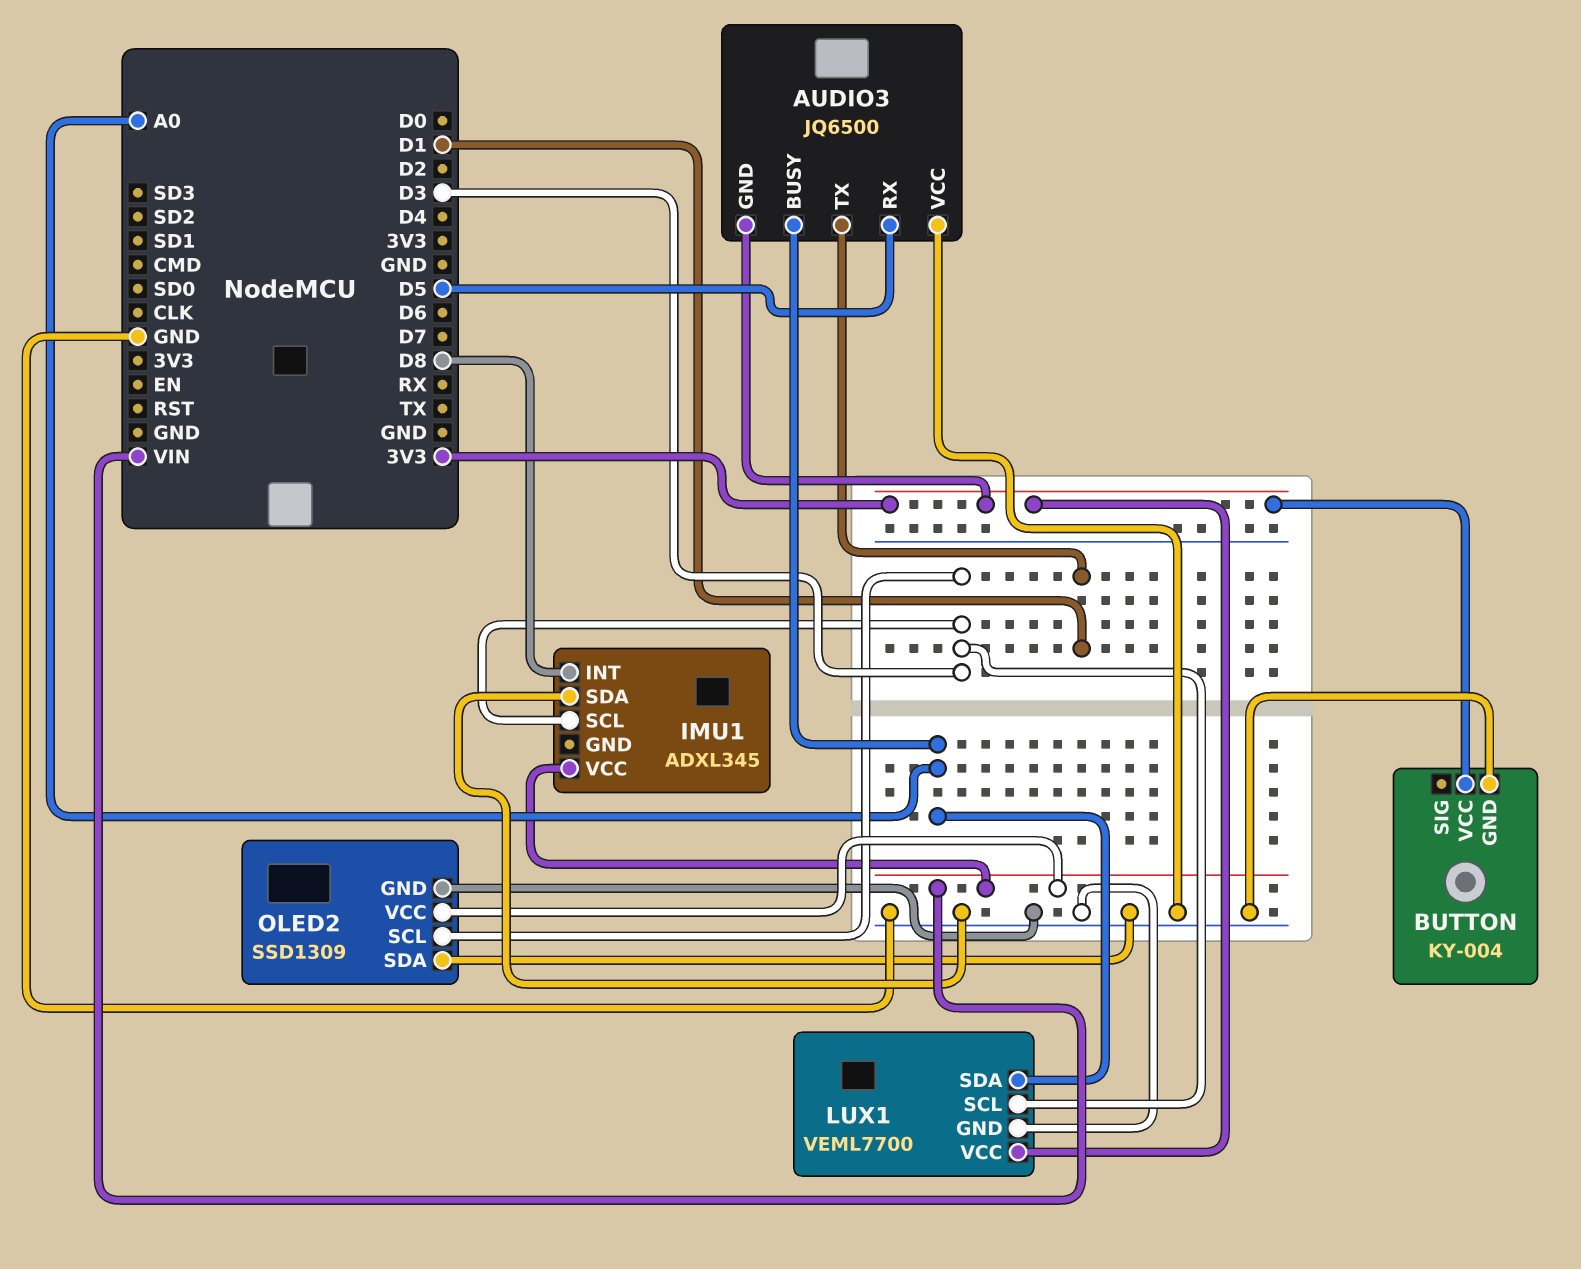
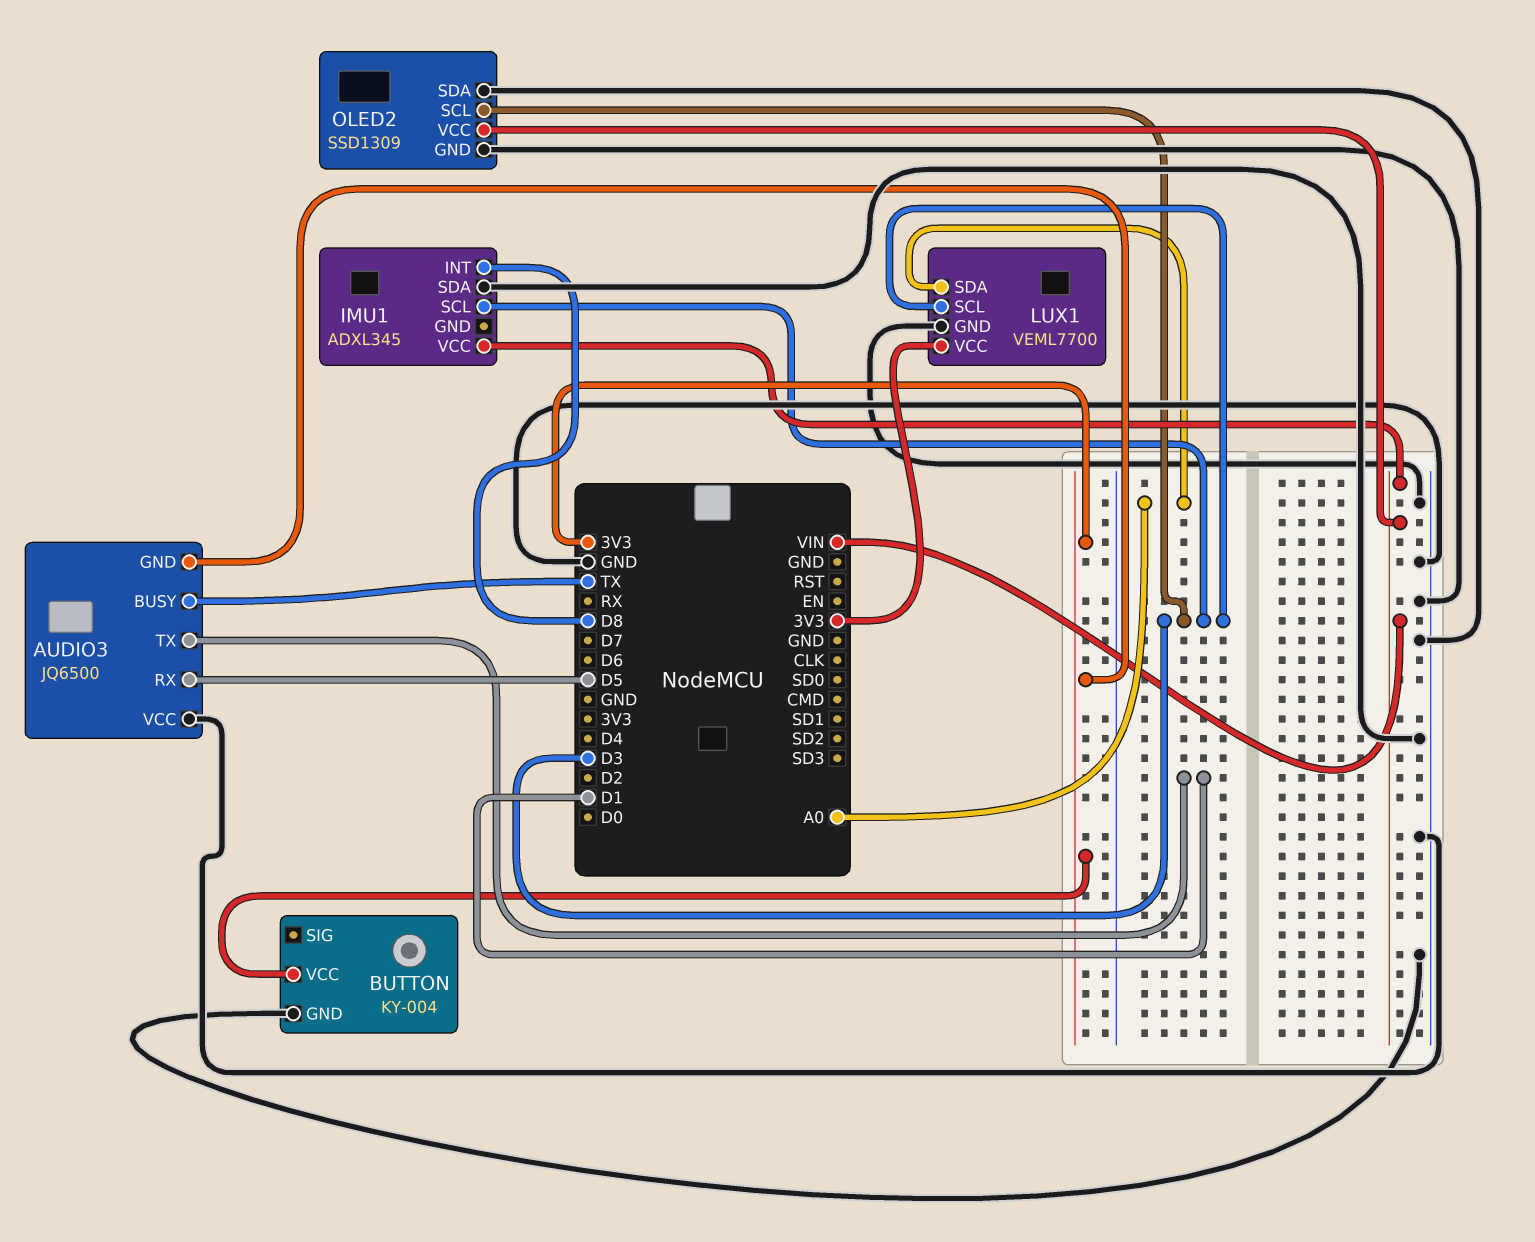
AUDIO3 pin BUSY: A0 -> TX

